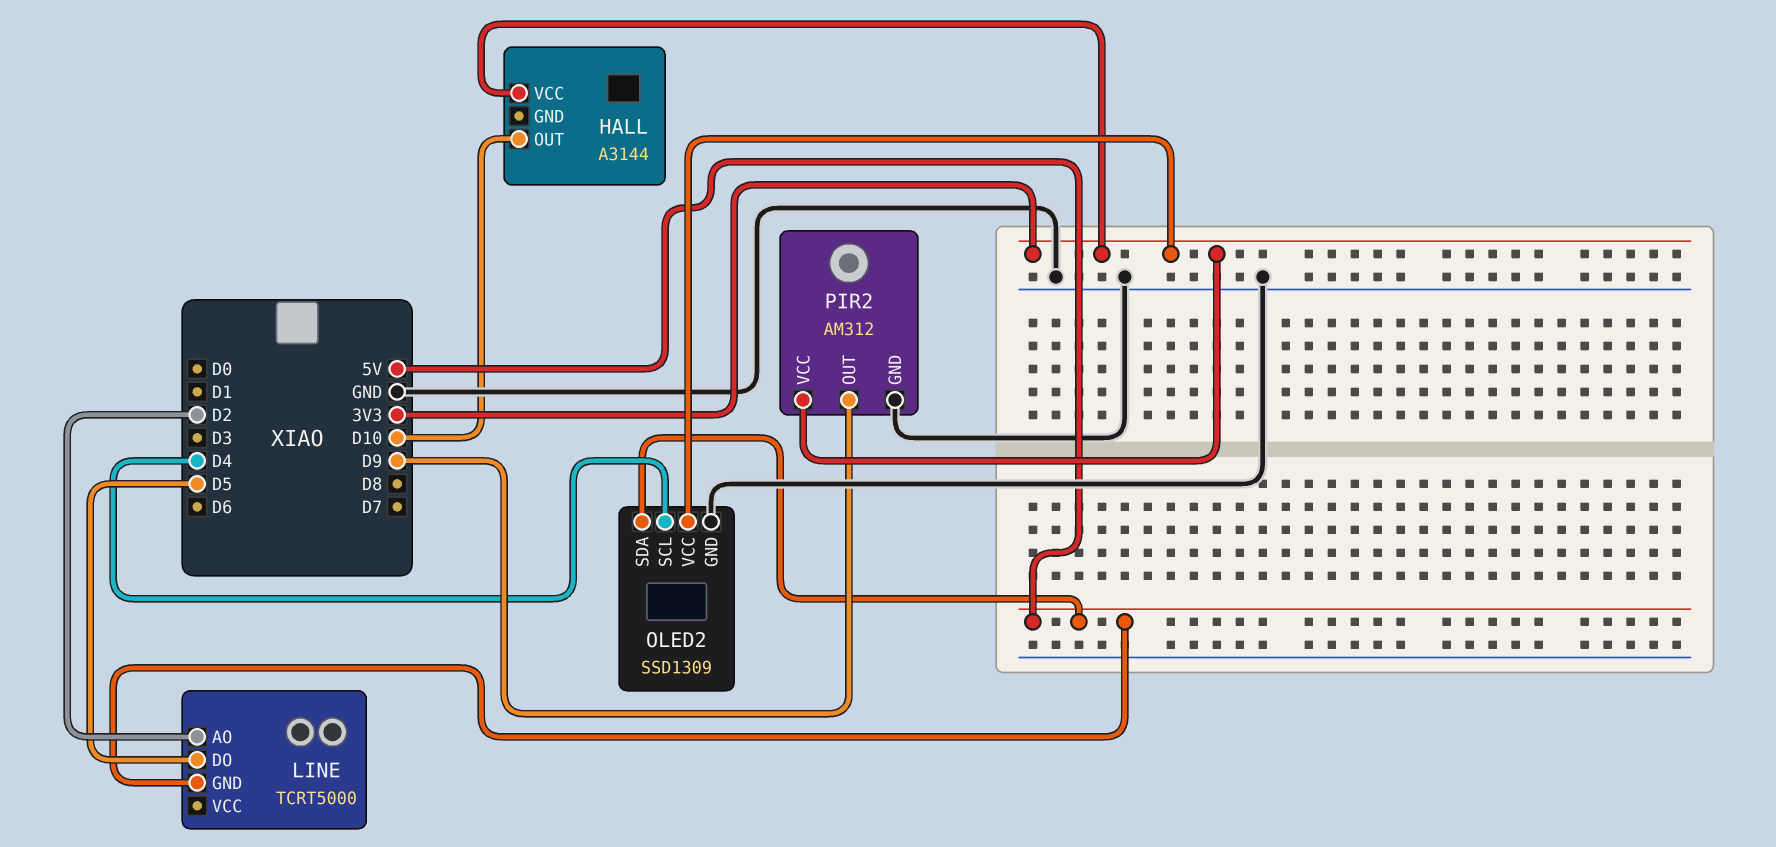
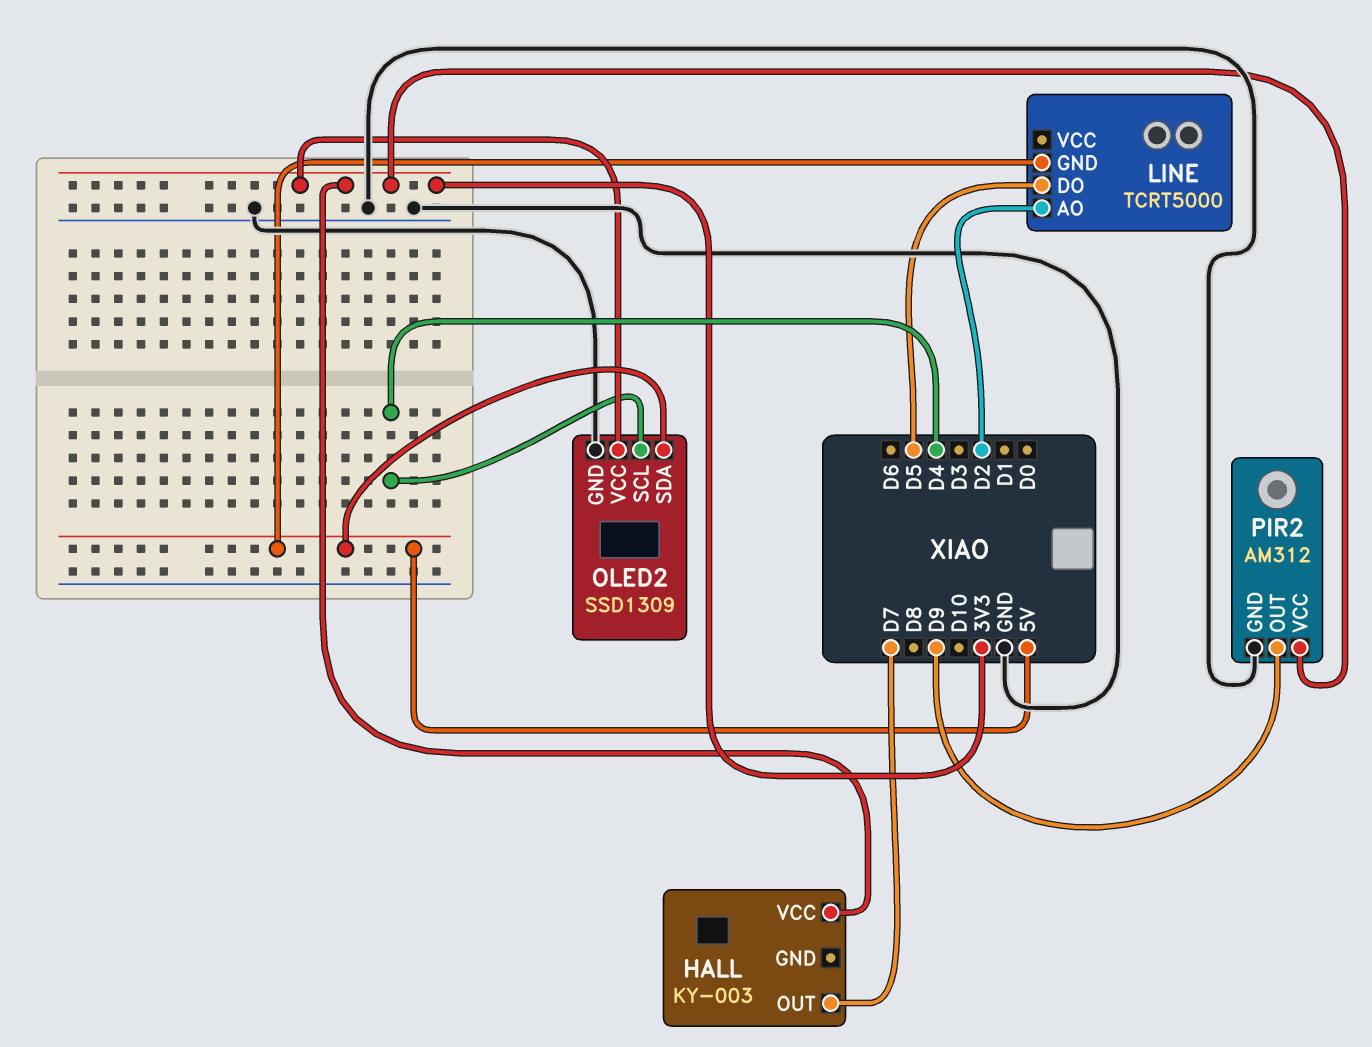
HALL: A3144 -> KY-003
HALL pin OUT: D10 -> D7

